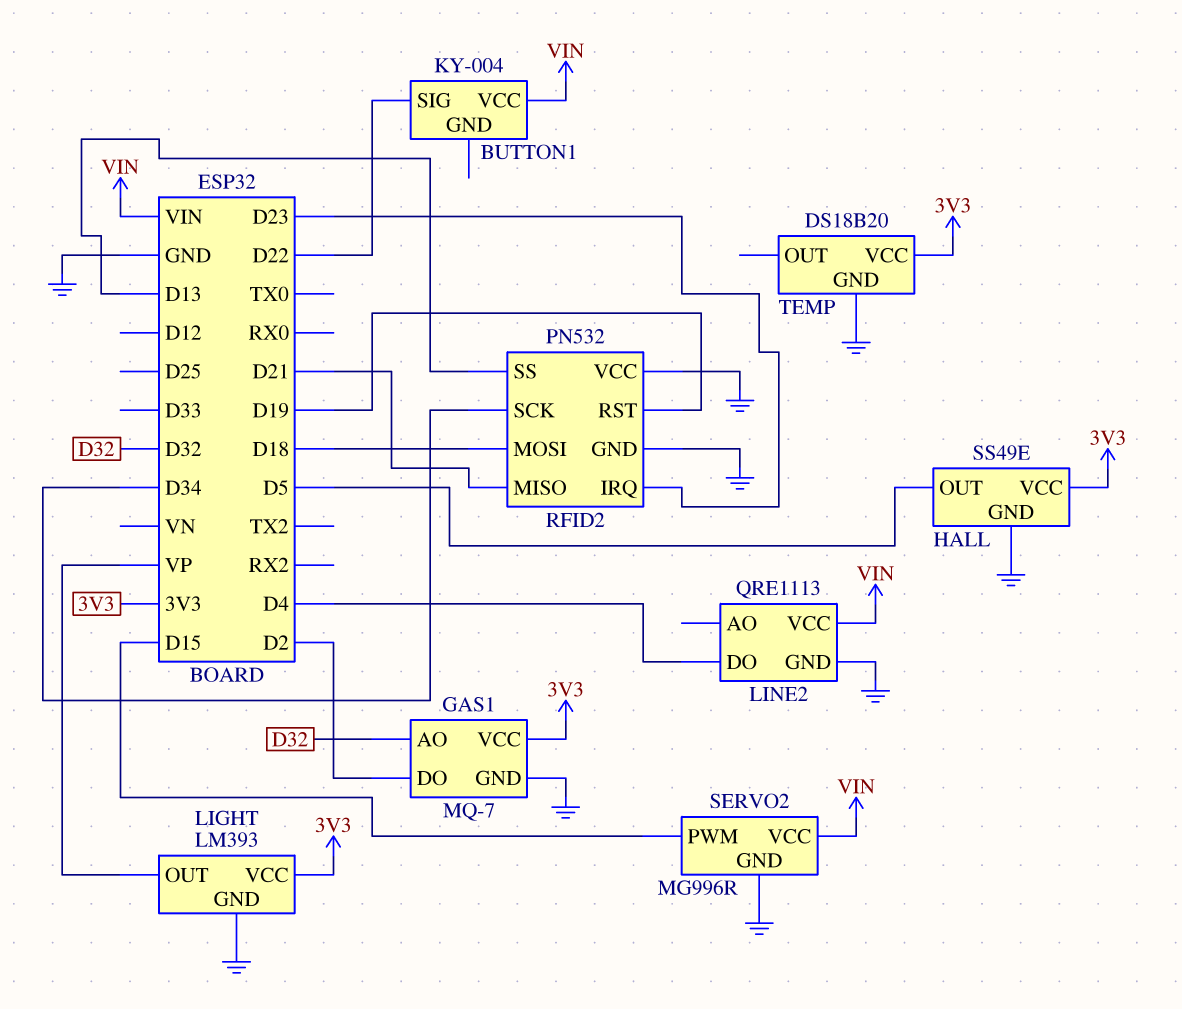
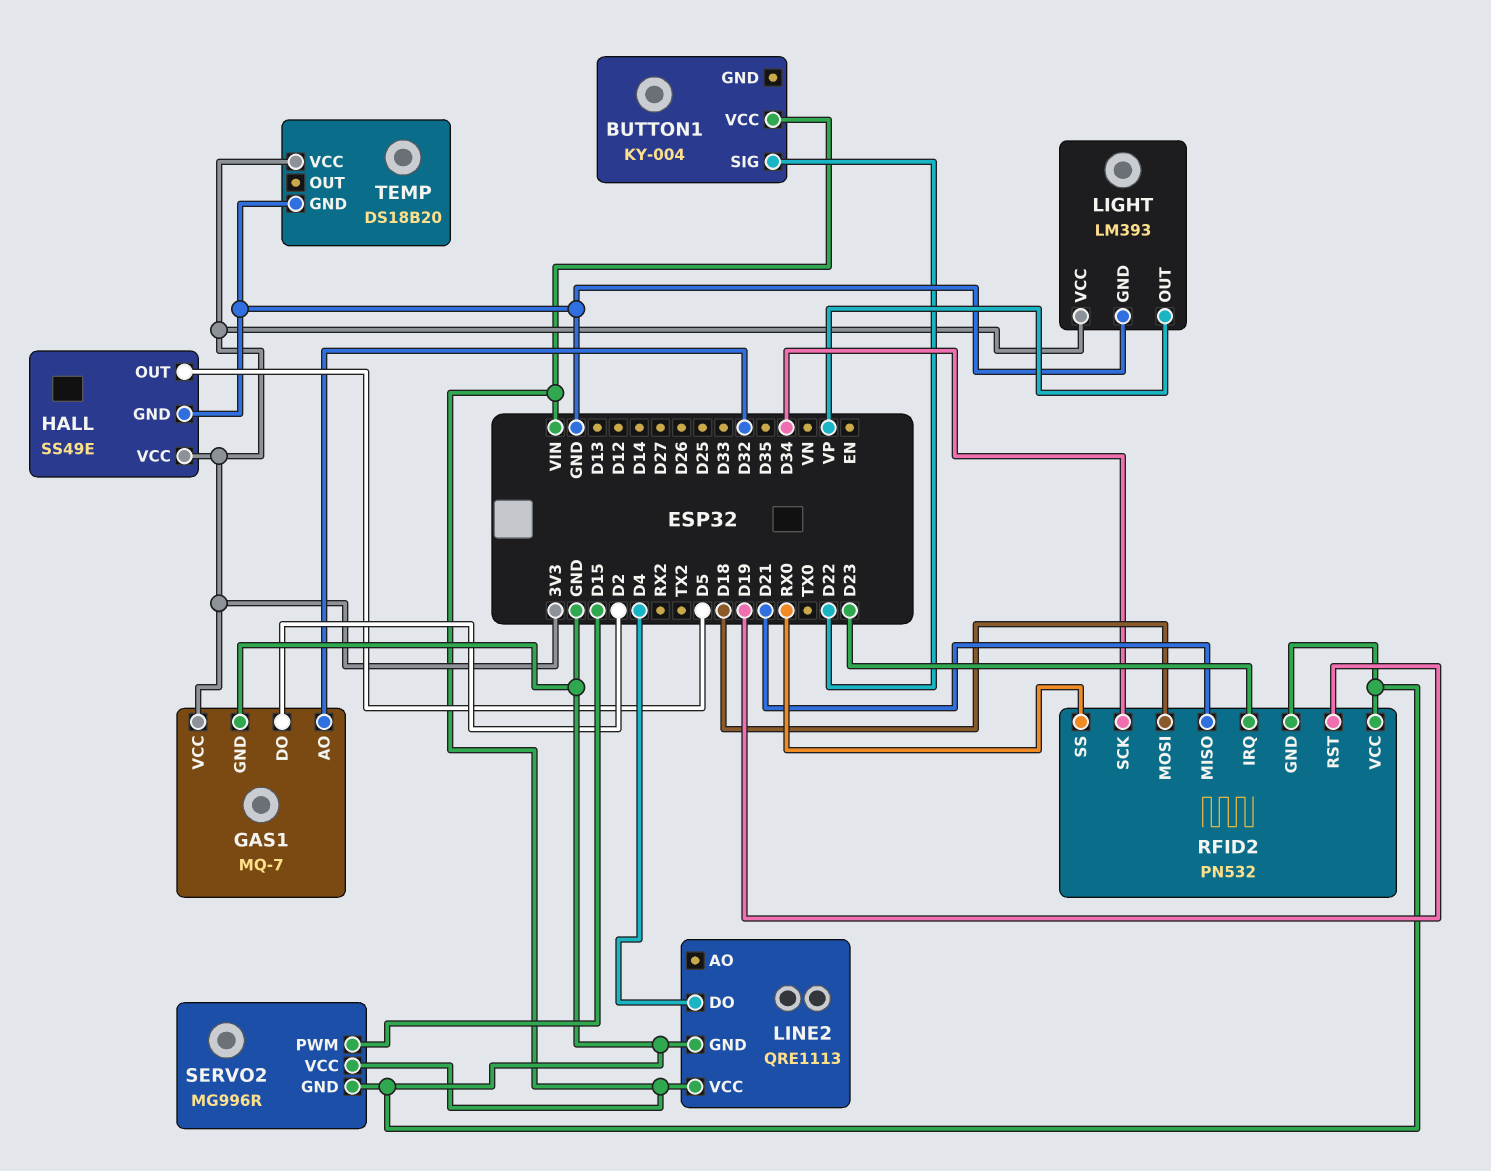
RFID2 pin SS: D13 -> RX0

